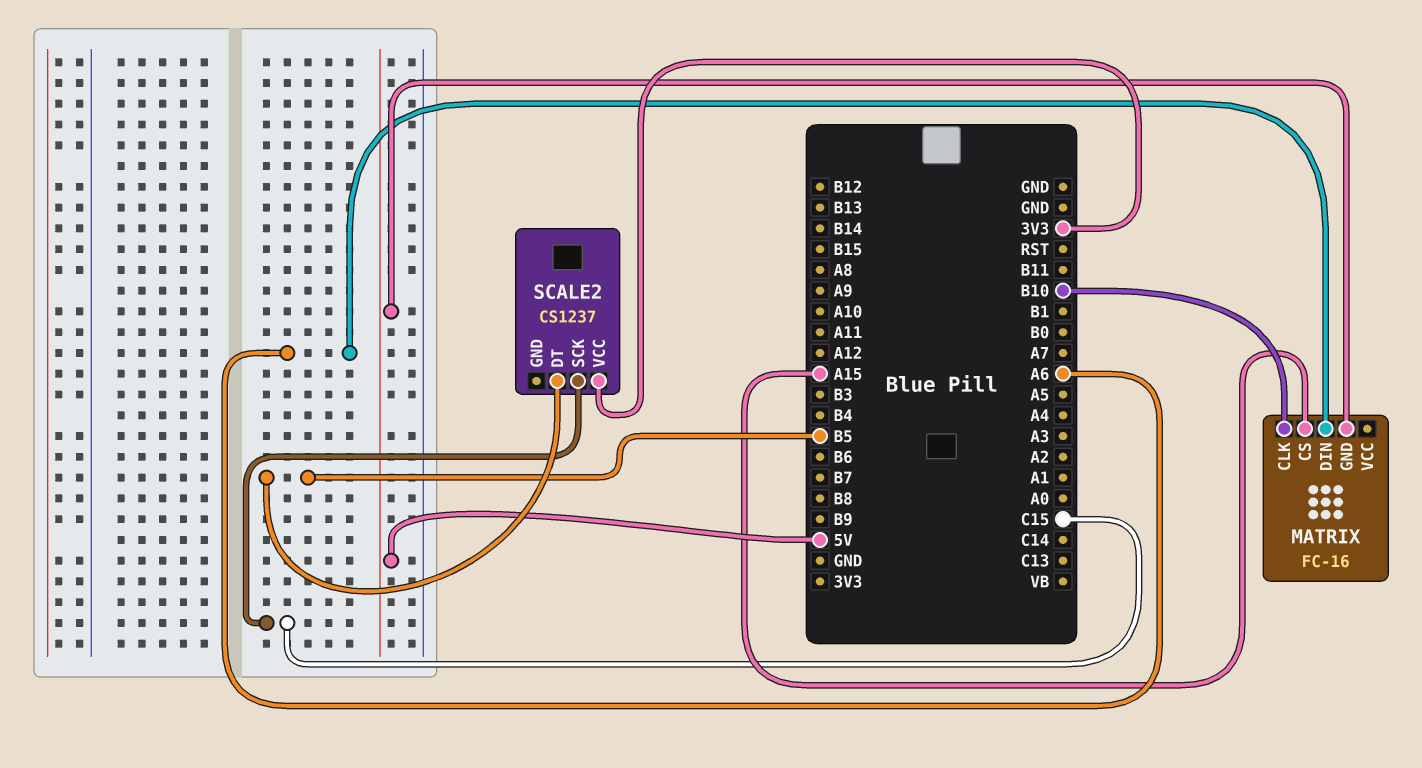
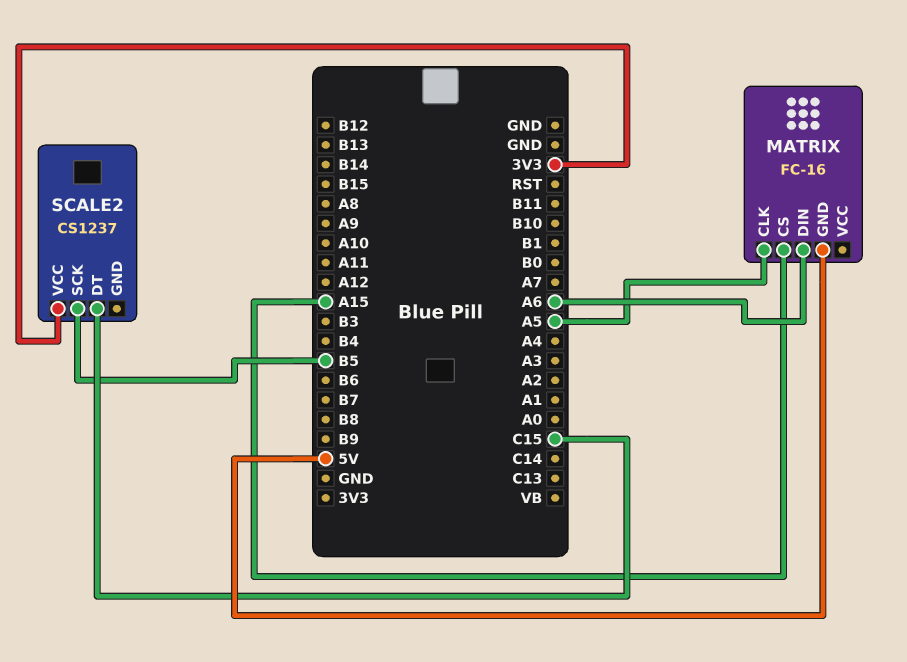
MATRIX pin CLK: B10 -> A5
SCALE2 pin DT: B5 -> C15
SCALE2 pin SCK: C15 -> B5

